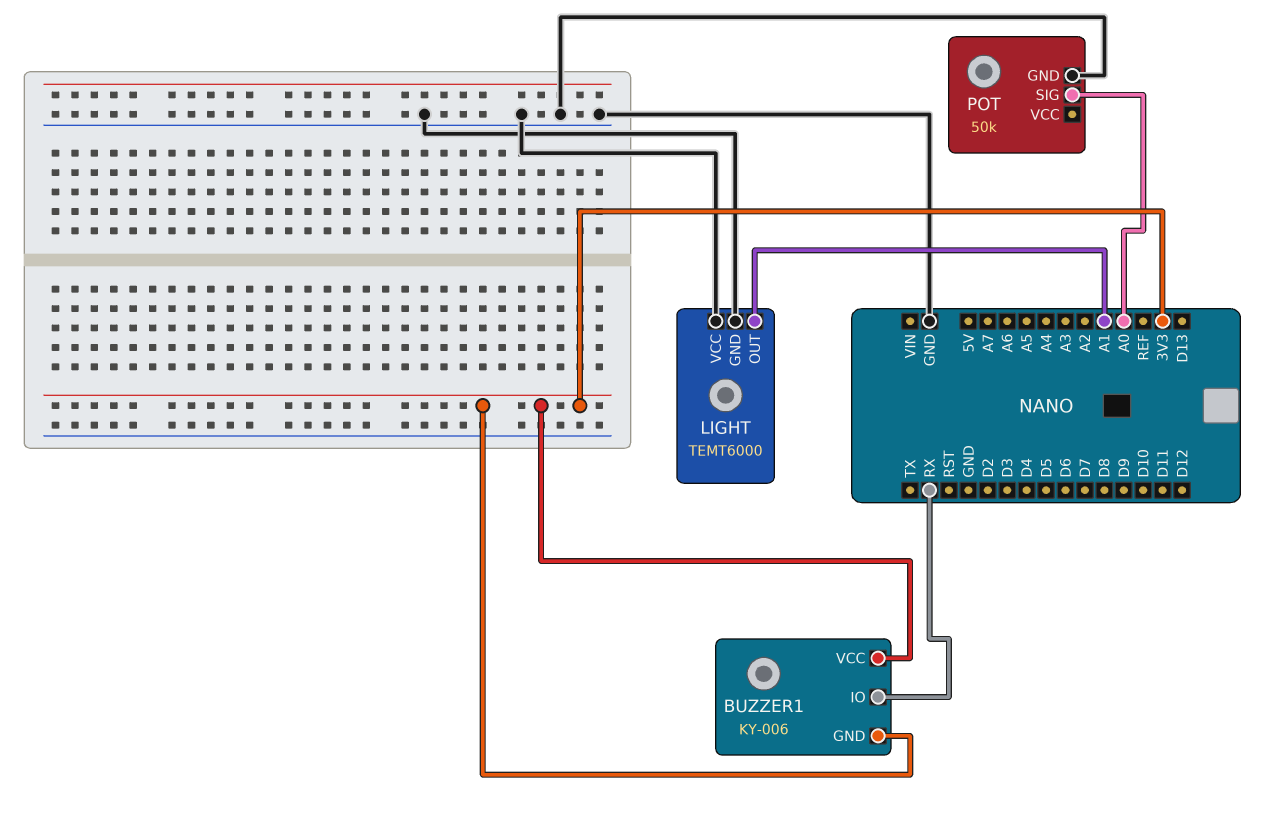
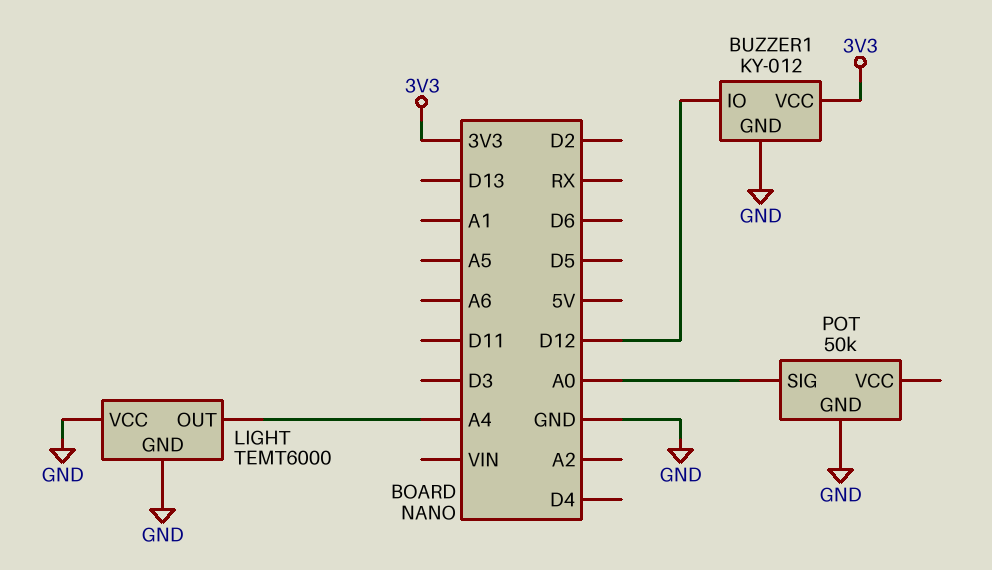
BUZZER1: KY-006 -> KY-012
BUZZER1 pin GND: 3V3 -> GND
BUZZER1 pin IO: RX -> D12
LIGHT pin OUT: A1 -> A4

